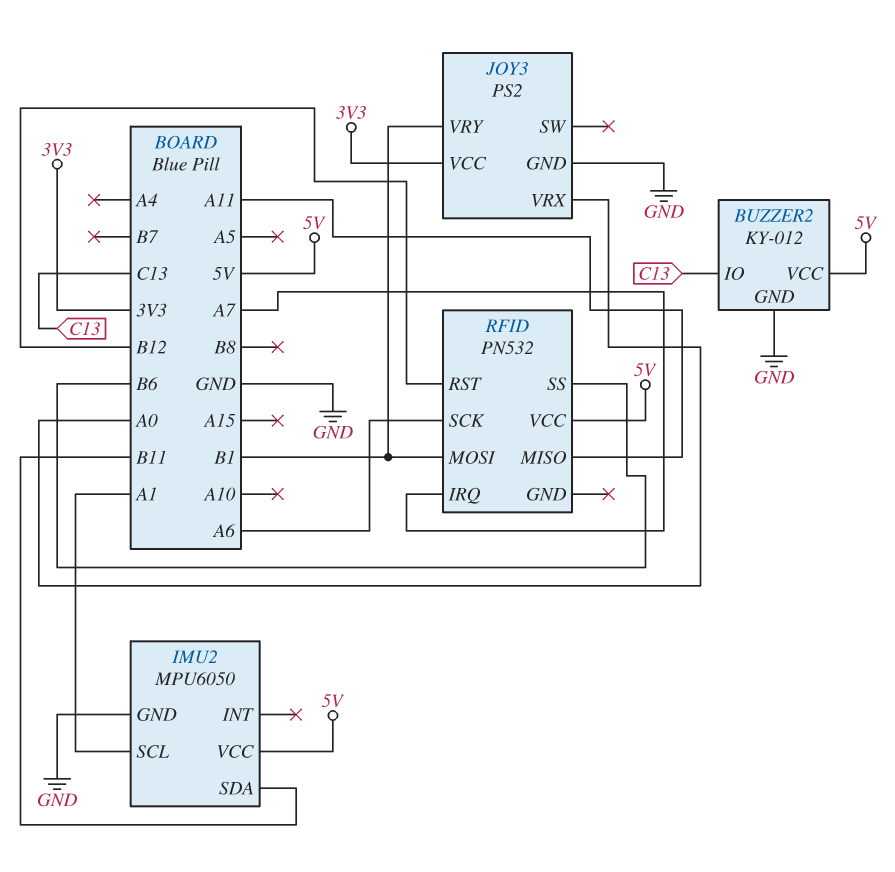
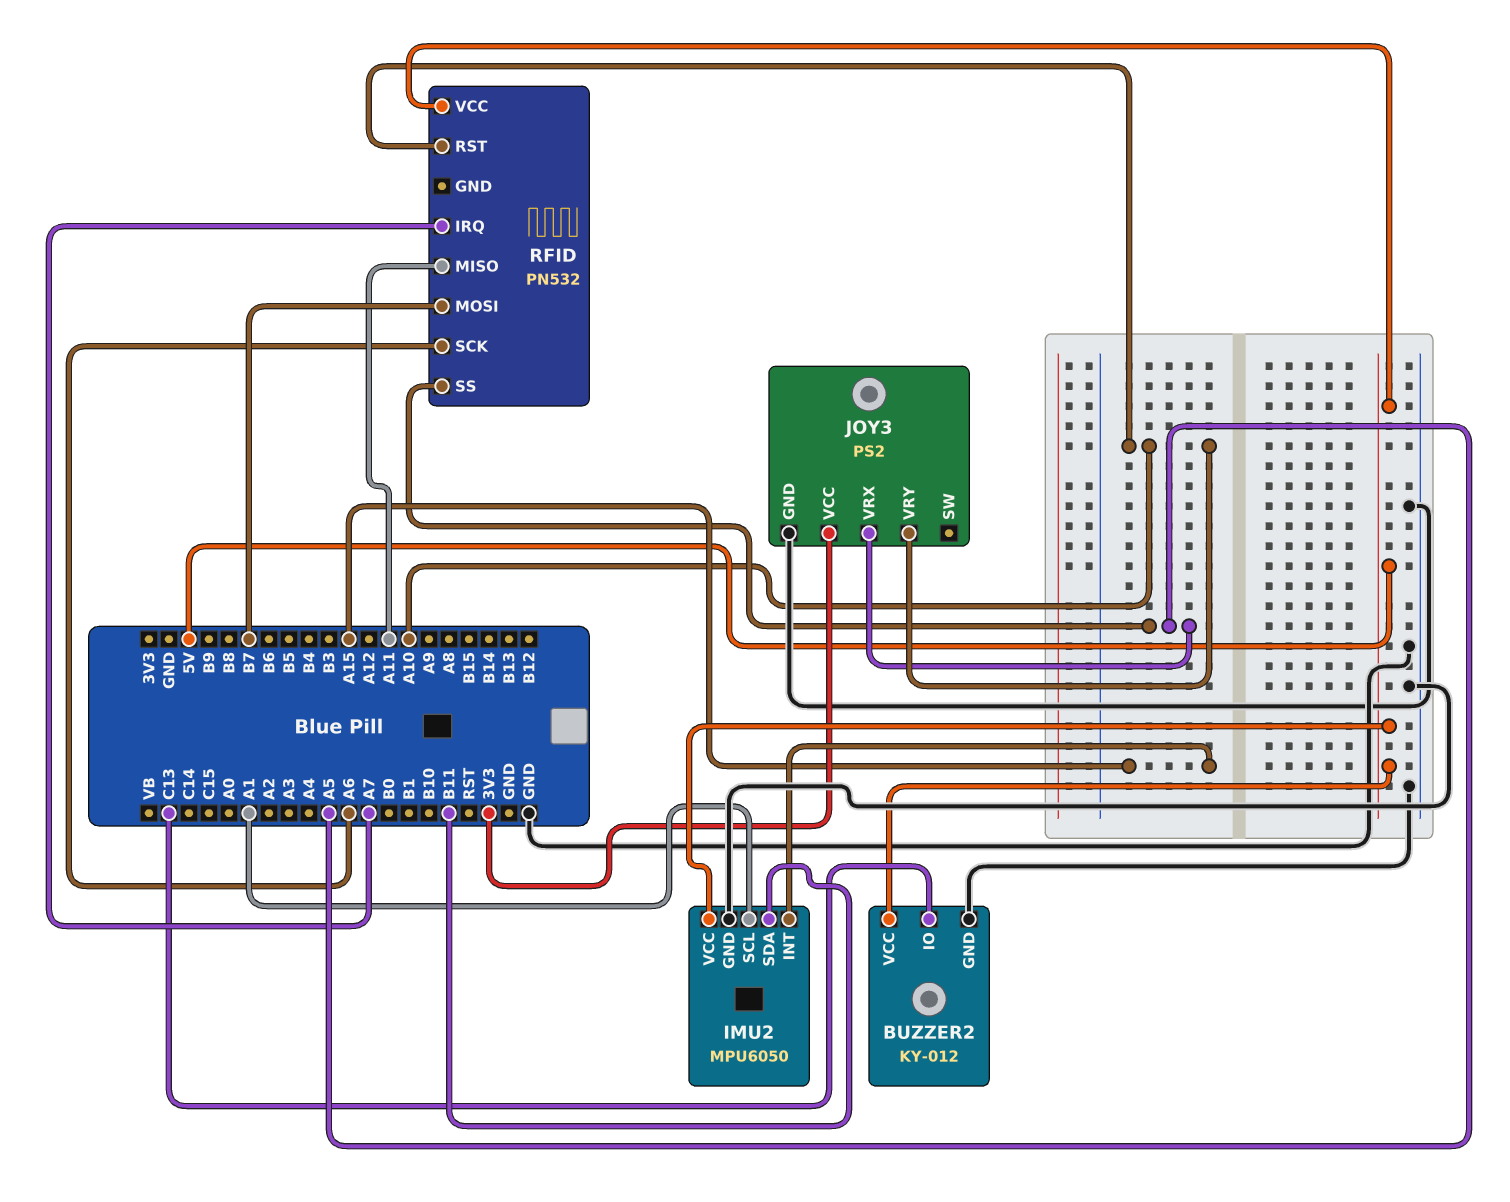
IMU2 pin INT: none -> A15
JOY3 pin VRX: A0 -> A5
JOY3 pin VRY: B1 -> A10
RFID pin MOSI: B1 -> B7
RFID pin RST: B12 -> A10
RFID pin SS: B6 -> A5

